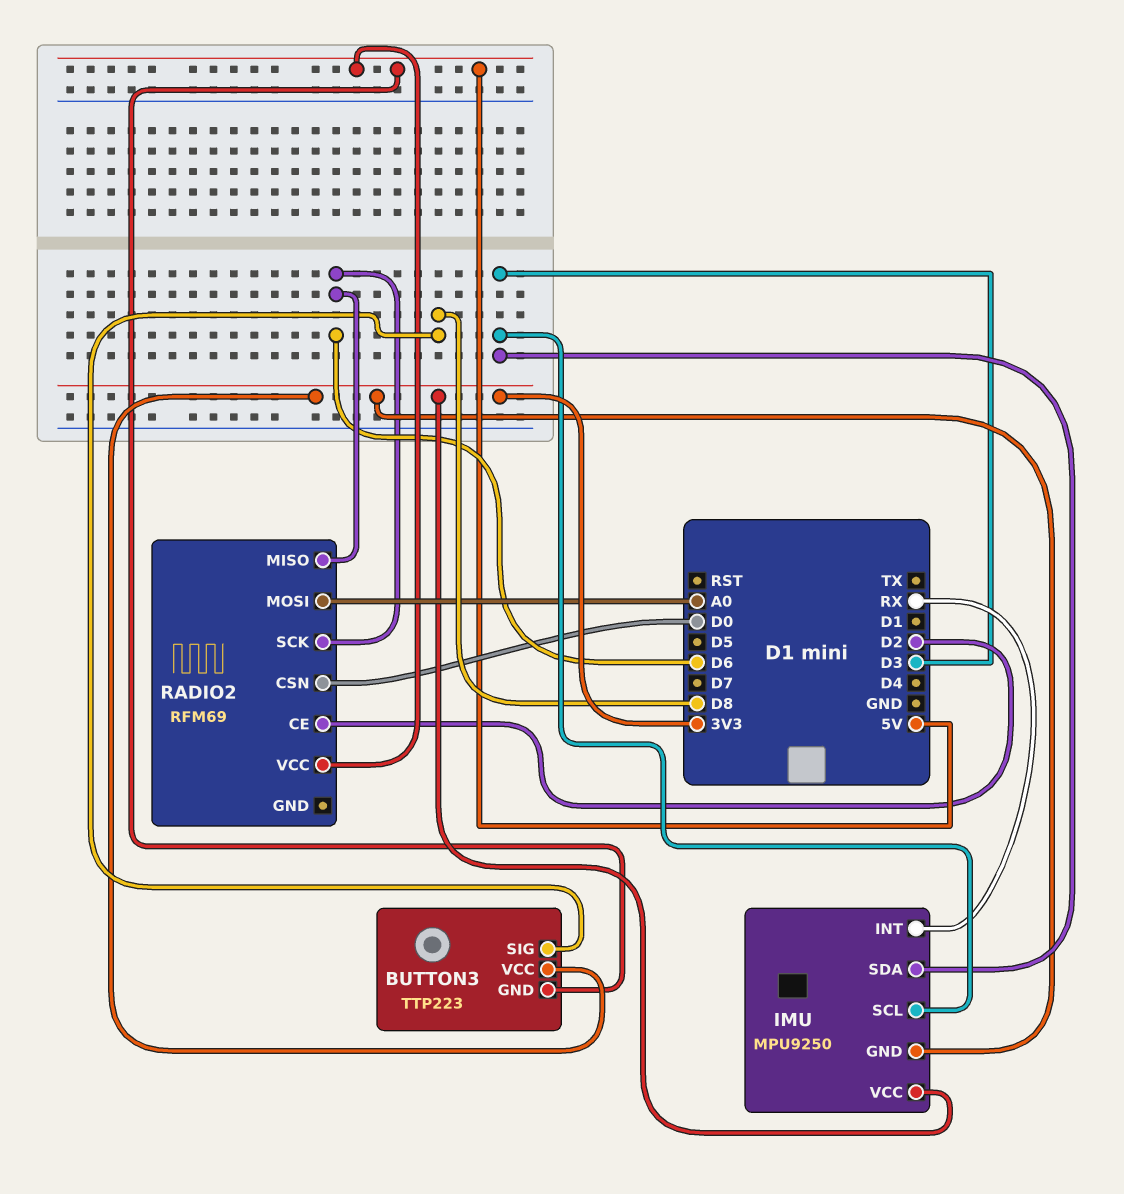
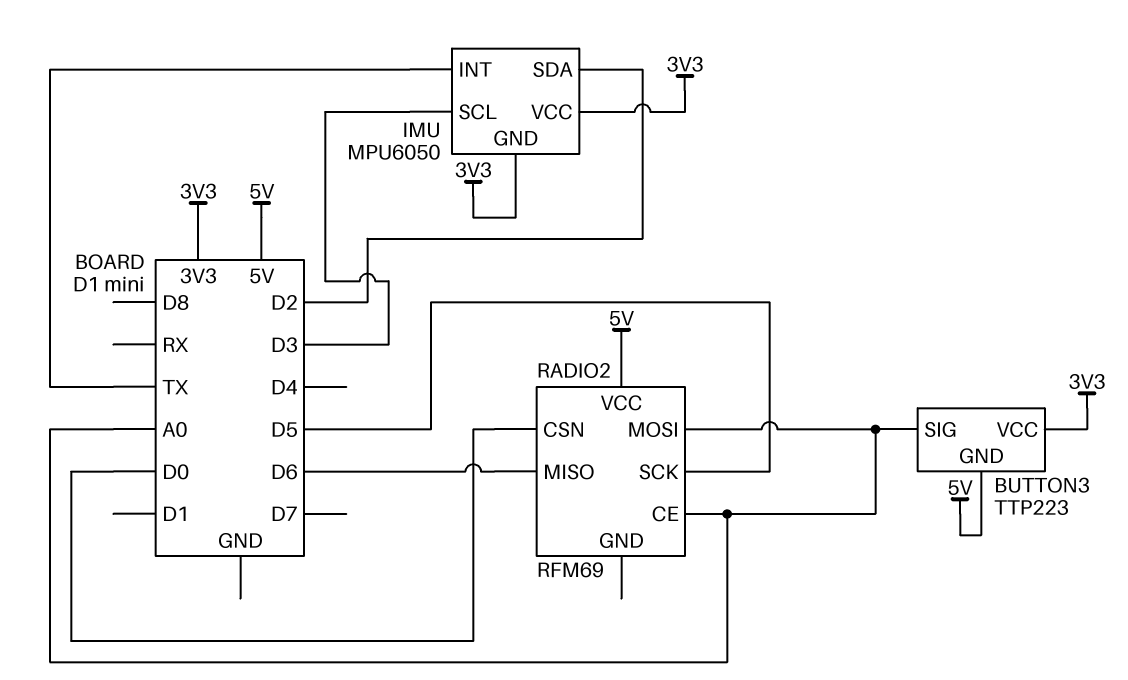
BUTTON3 pin SIG: D8 -> A0
IMU: MPU9250 -> MPU6050
IMU pin INT: RX -> TX
IMU pin SDA: D3 -> D2
RADIO2 pin CE: D2 -> A0
RADIO2 pin SCK: D6 -> D5

